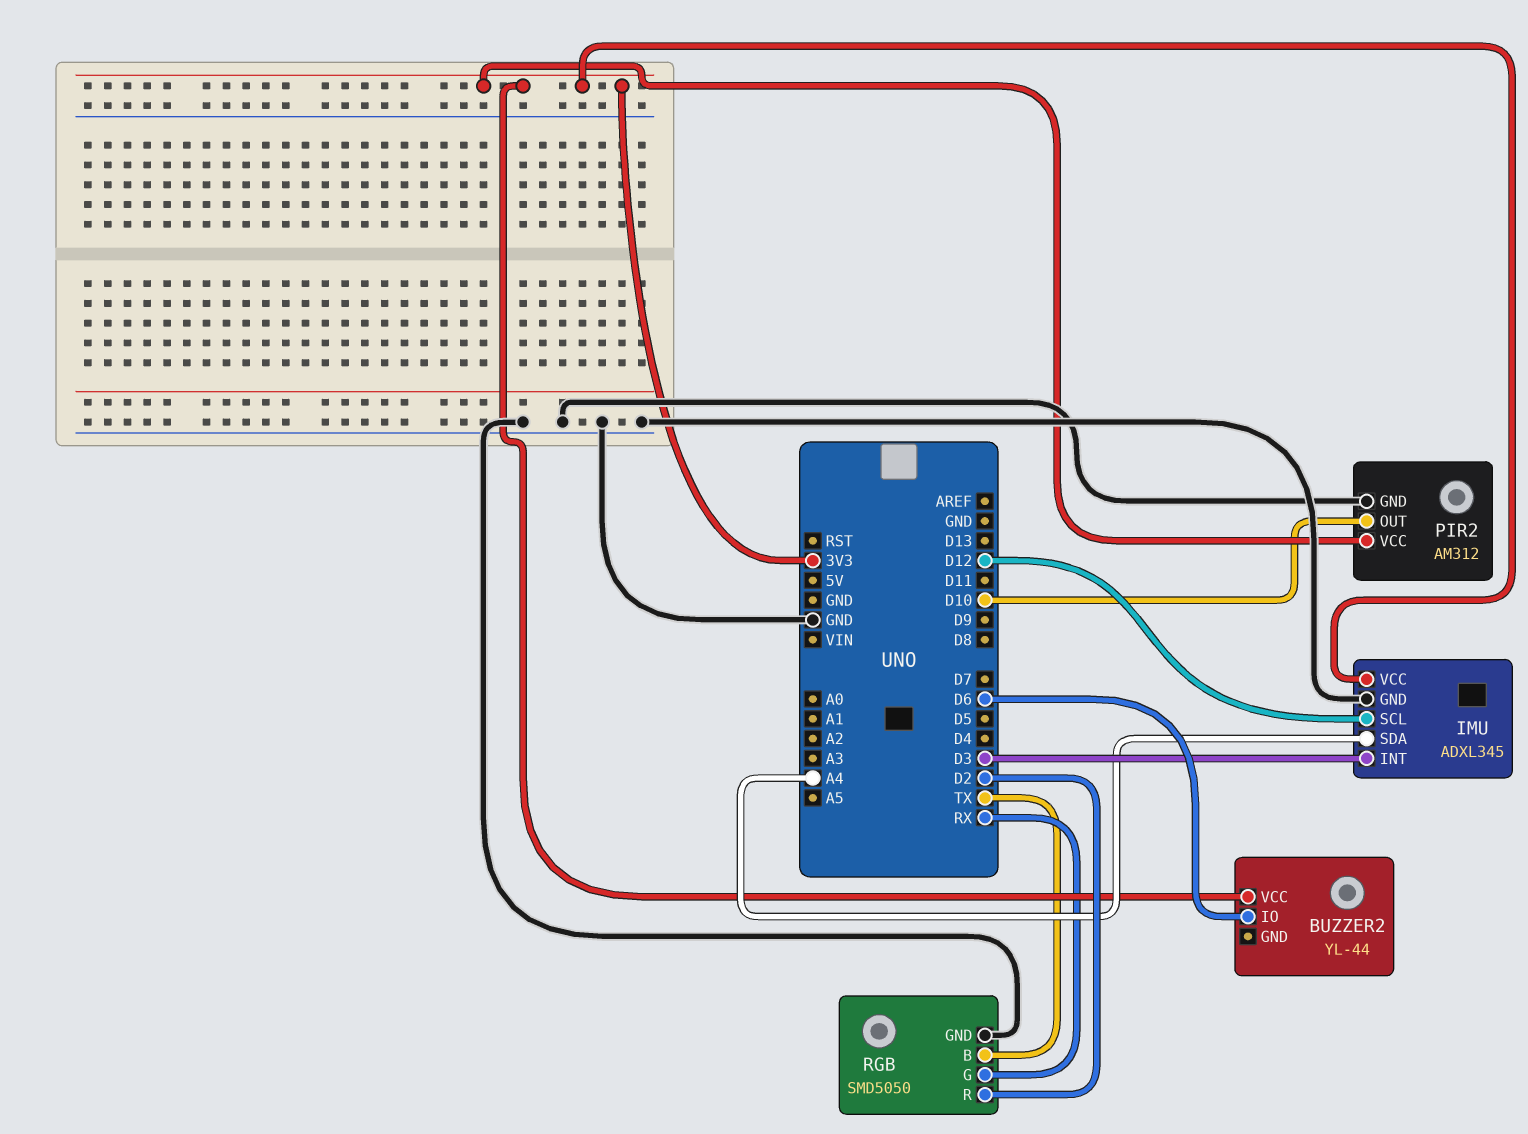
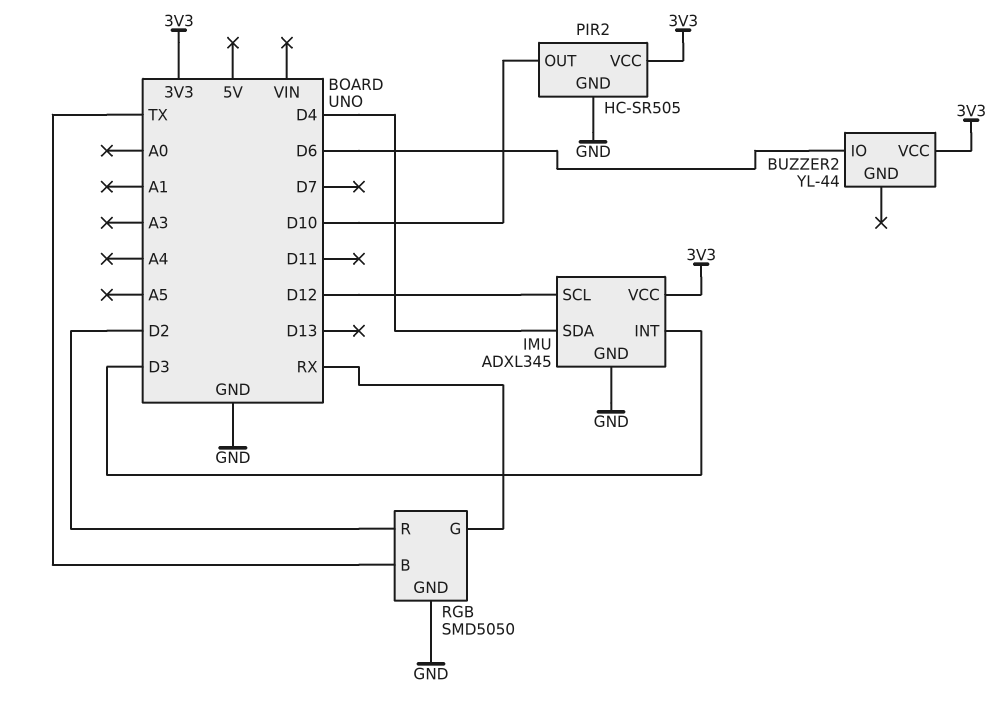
IMU pin SDA: A4 -> D4
PIR2: AM312 -> HC-SR505

